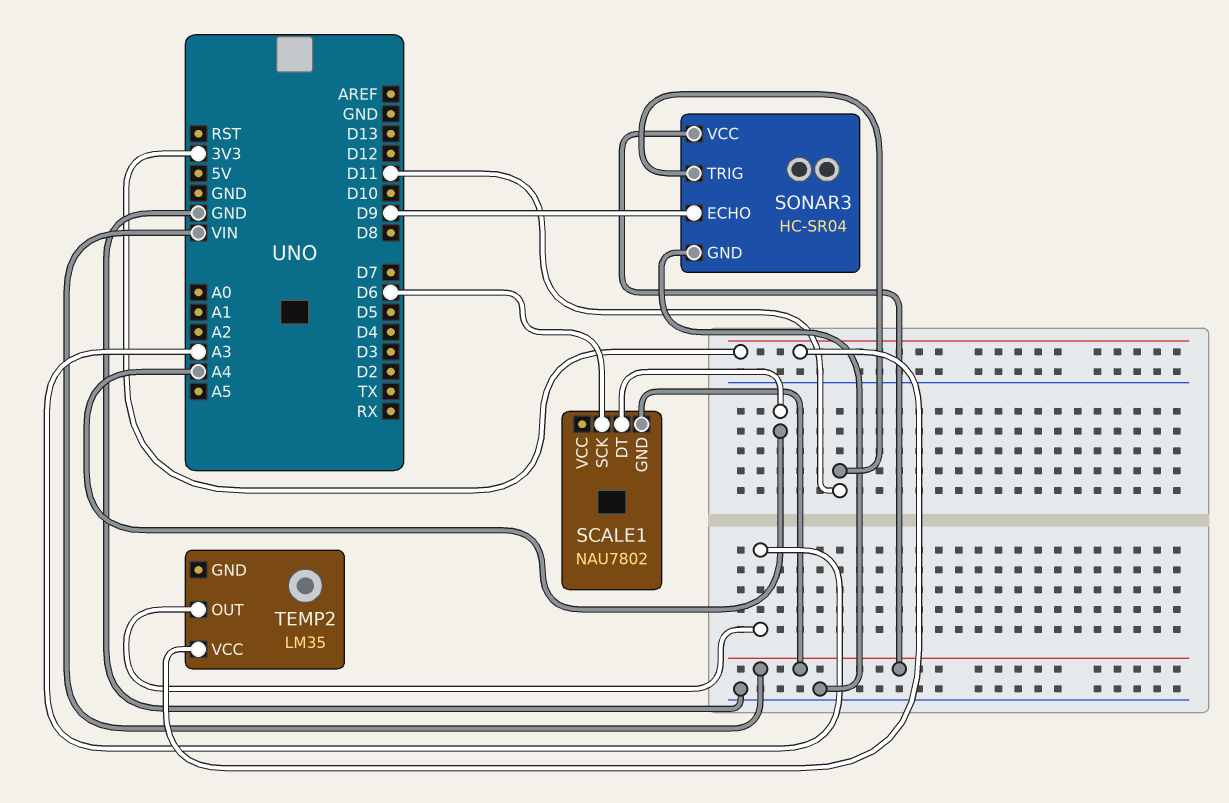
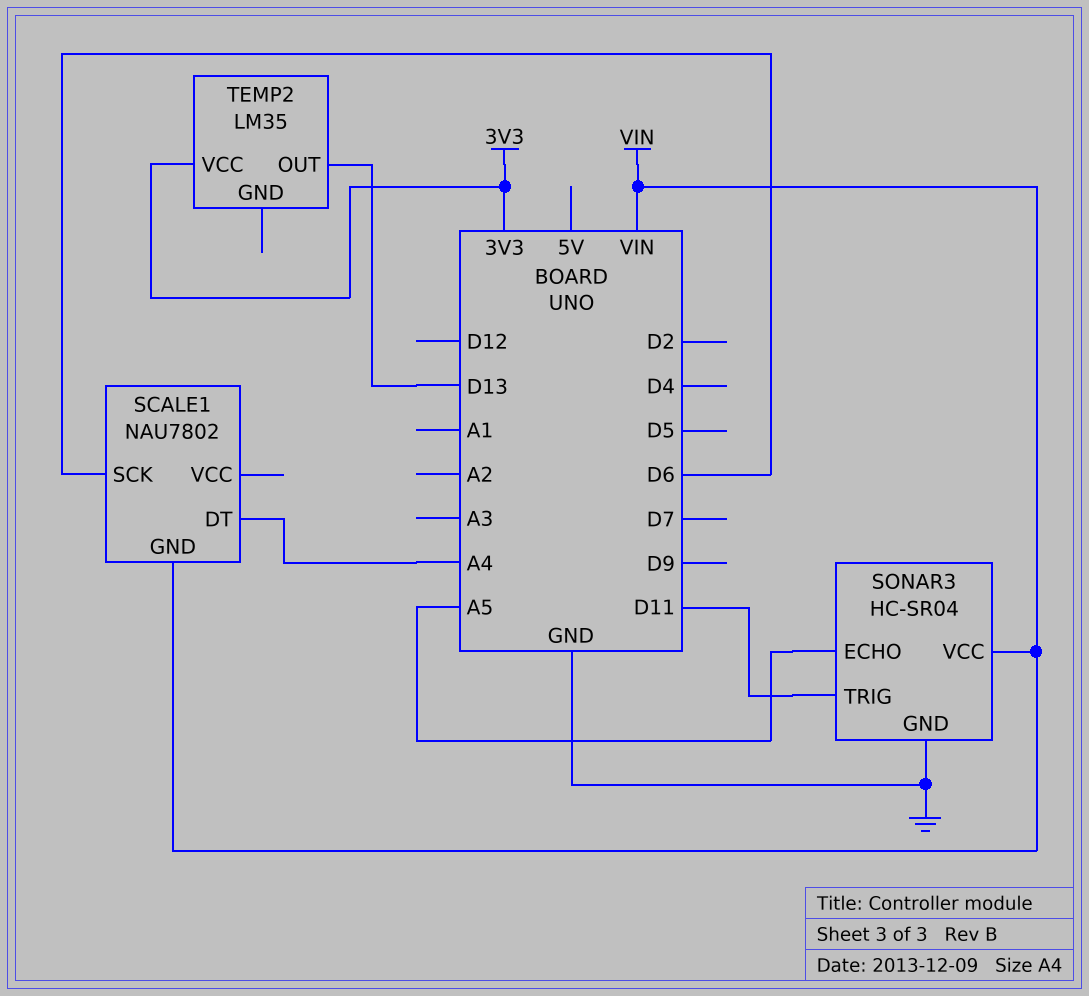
SONAR3 pin ECHO: D9 -> A5
TEMP2 pin OUT: A3 -> D13

